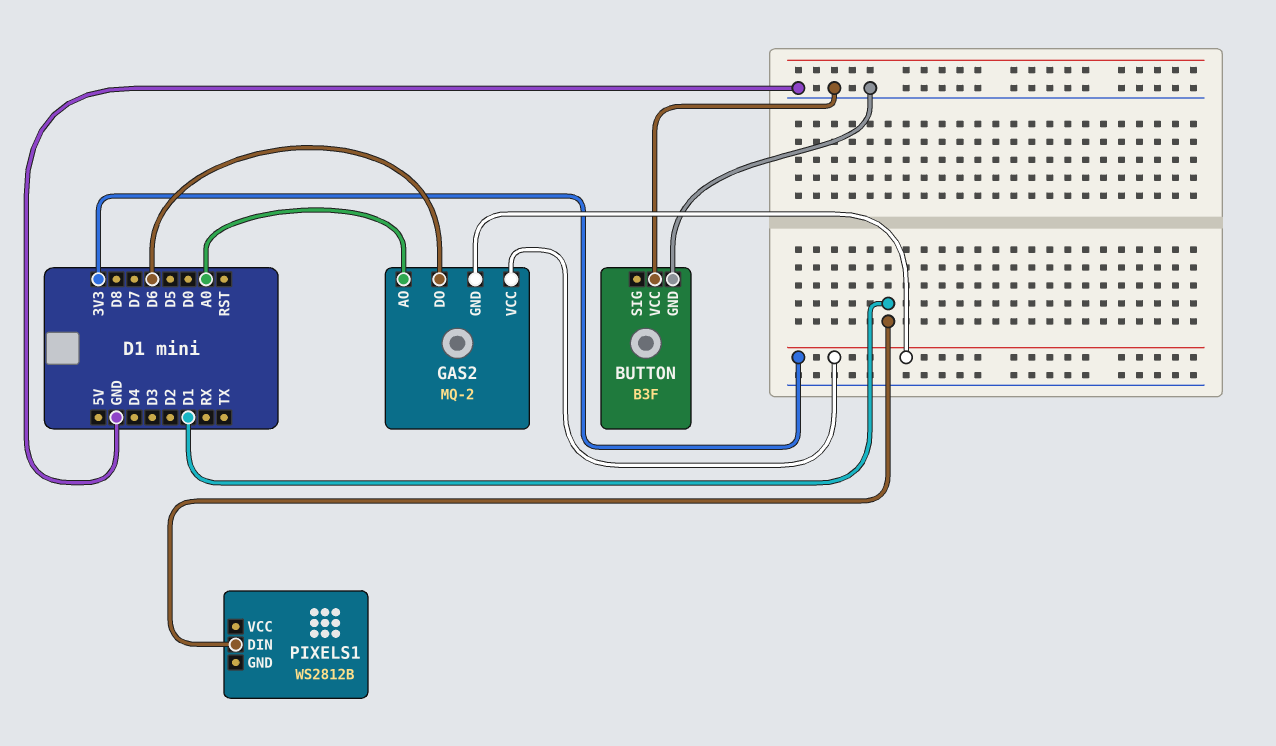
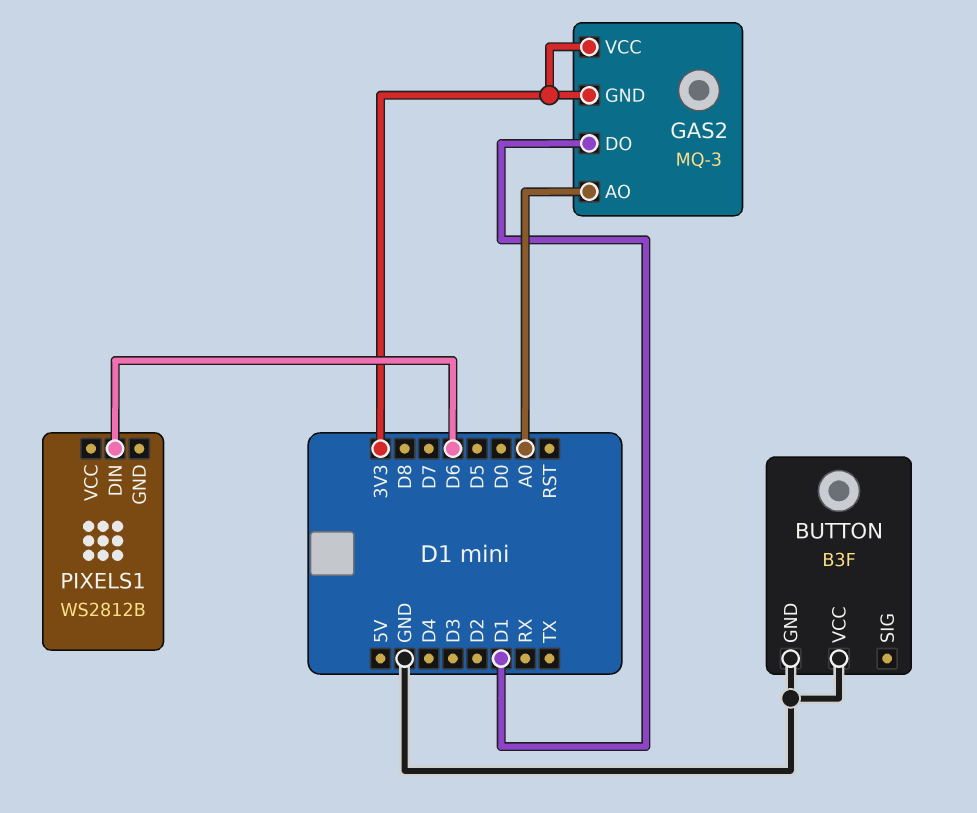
GAS2: MQ-2 -> MQ-3
GAS2 pin DO: D6 -> D1
PIXELS1 pin DIN: D1 -> D6

